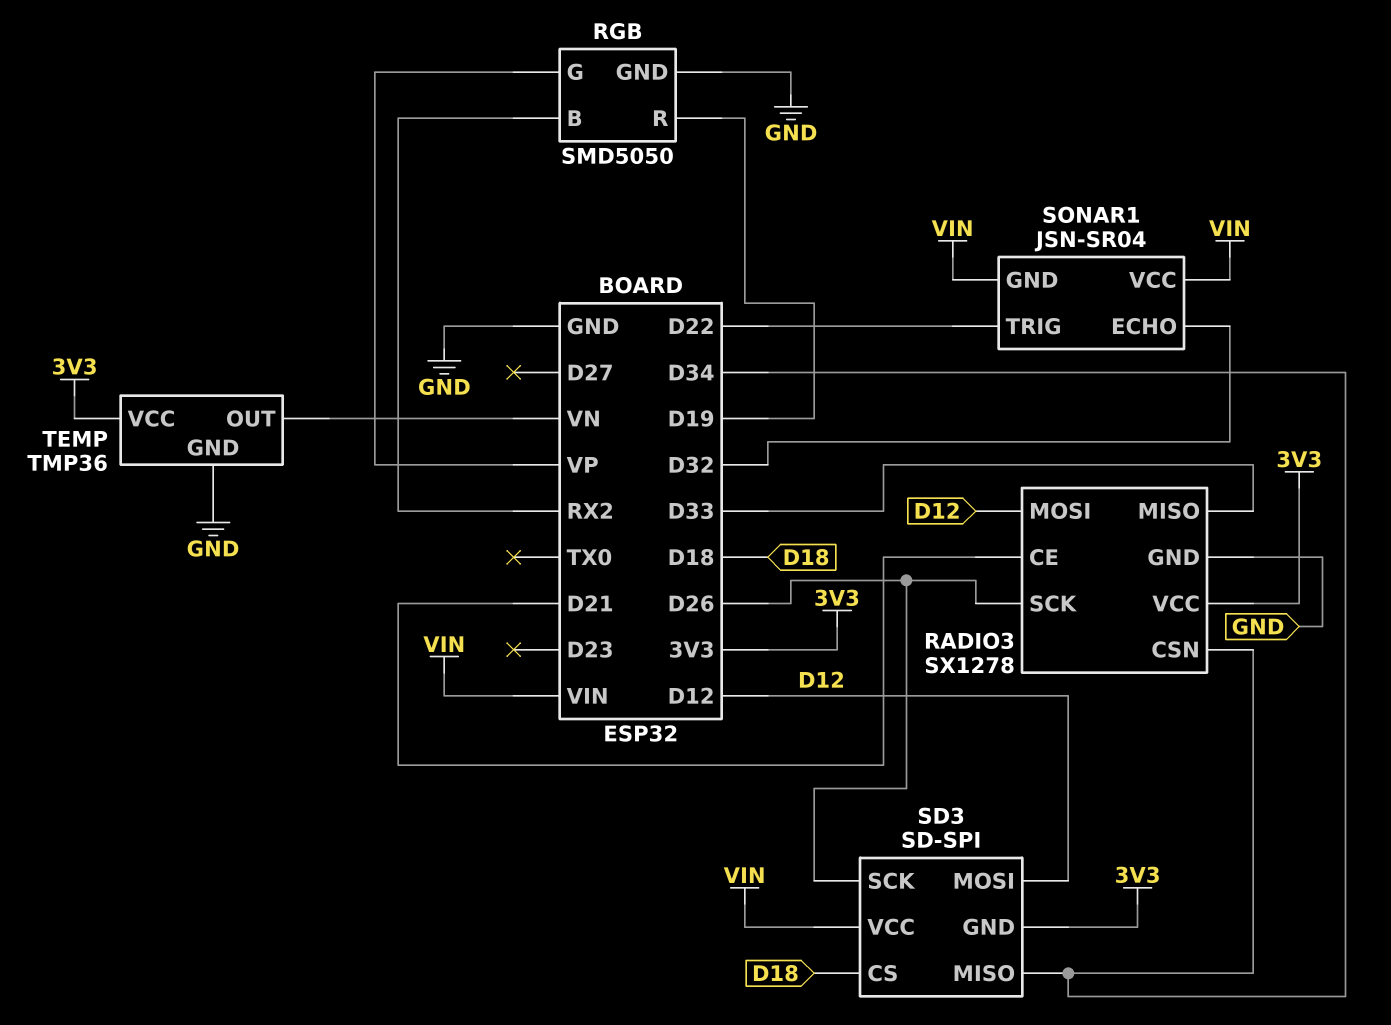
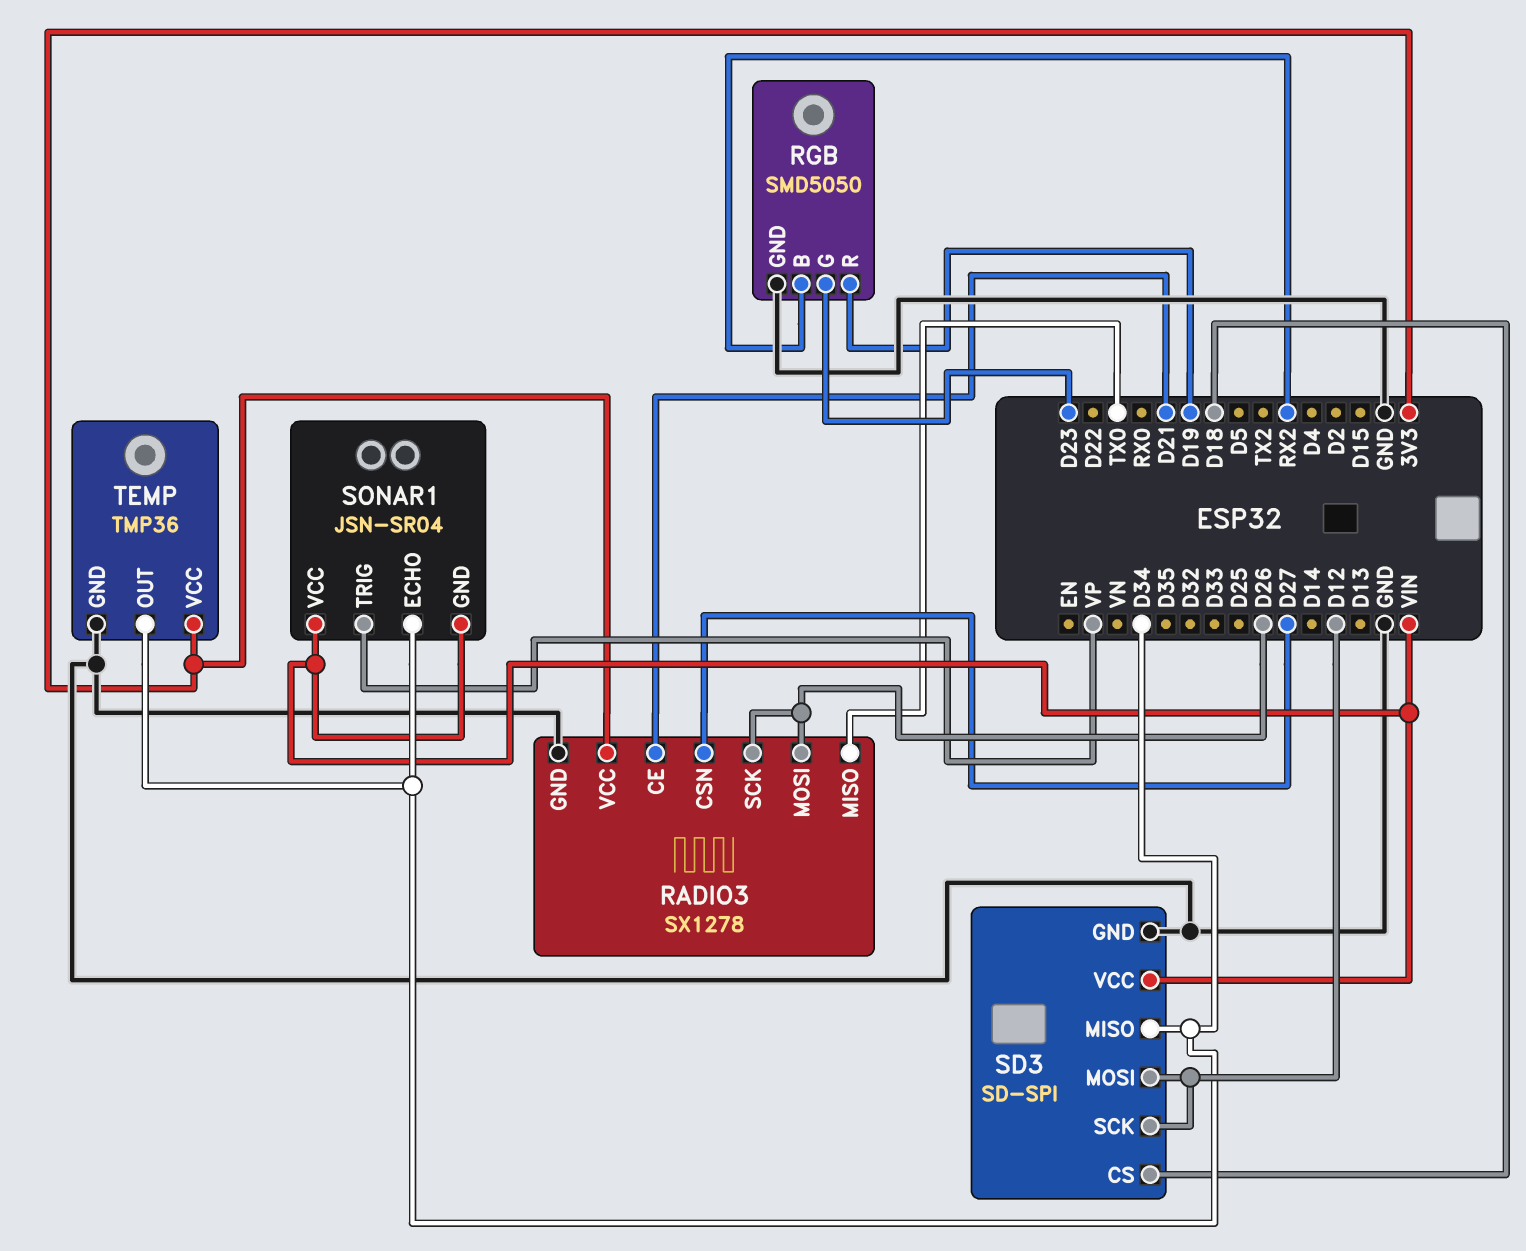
RADIO3 pin CSN: D34 -> D27
RADIO3 pin MISO: D33 -> TX0
RADIO3 pin MOSI: D12 -> D26
RGB pin G: VP -> D23
SD3 pin GND: 3V3 -> GND
SD3 pin SCK: D26 -> D12
SONAR1 pin ECHO: D32 -> D34
SONAR1 pin TRIG: D22 -> VP
TEMP pin OUT: VN -> D34

